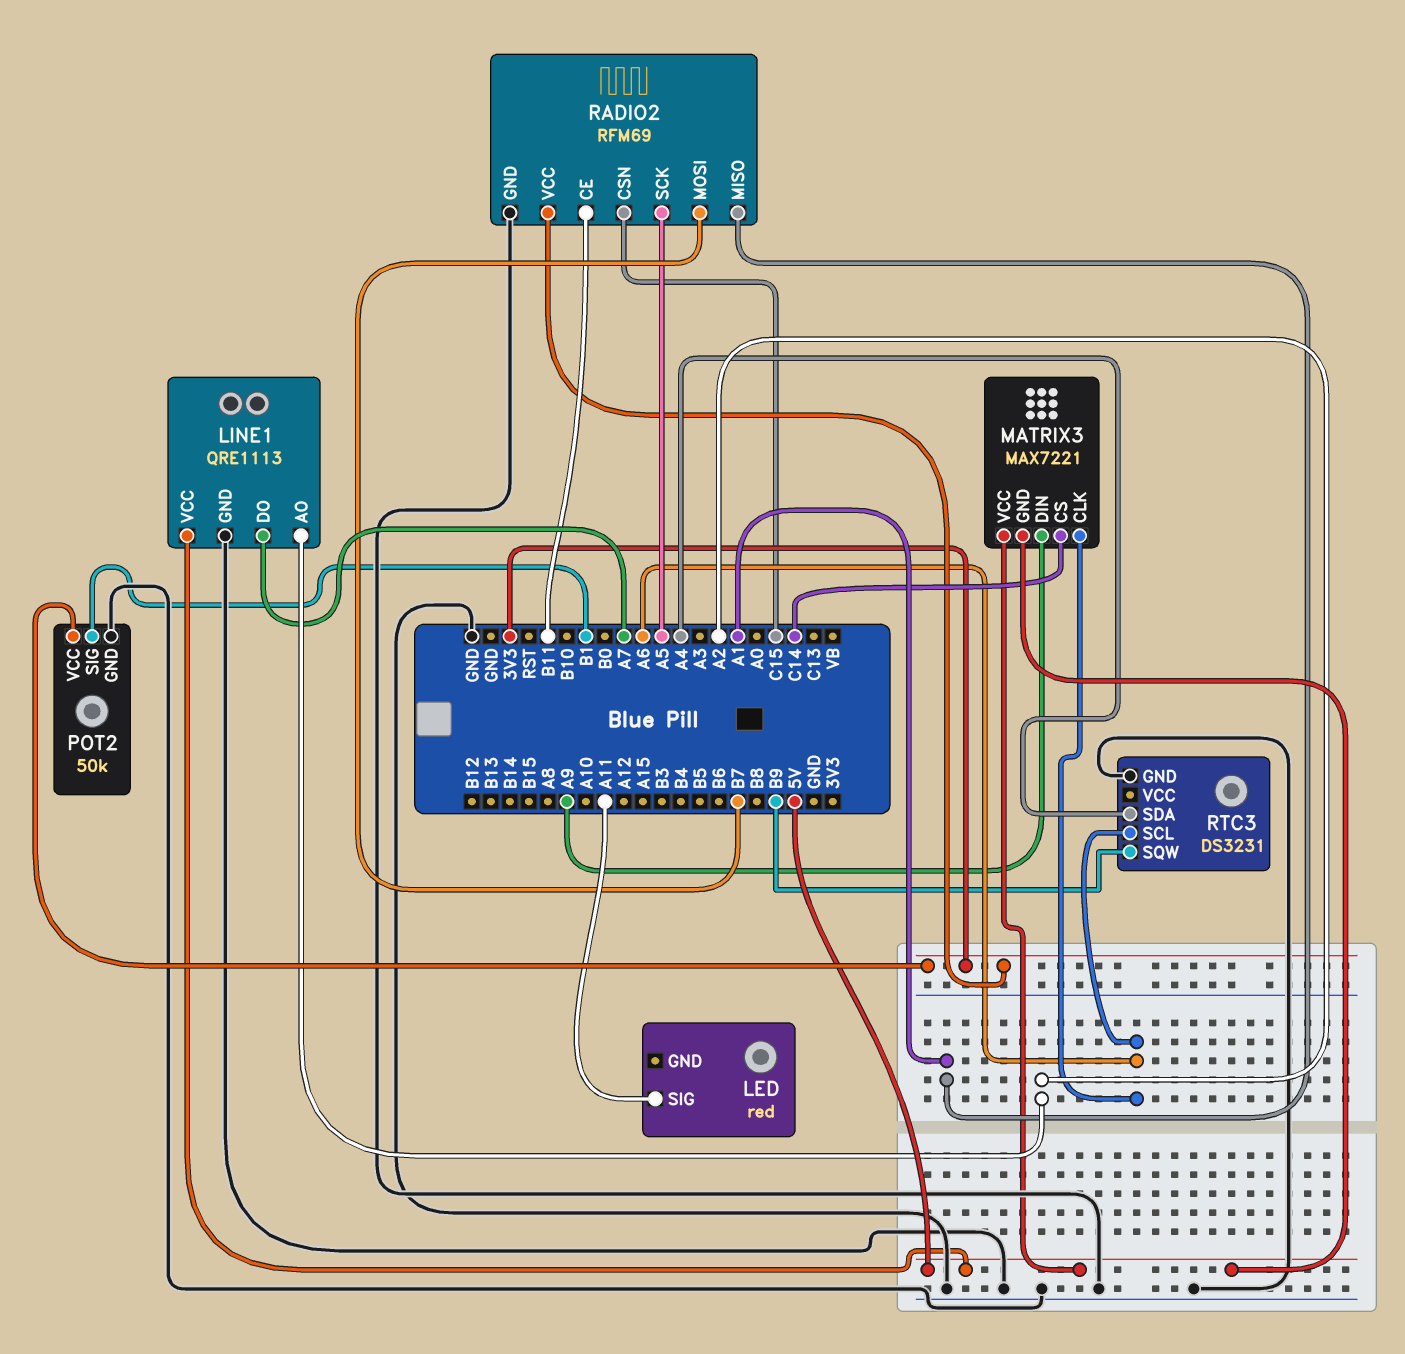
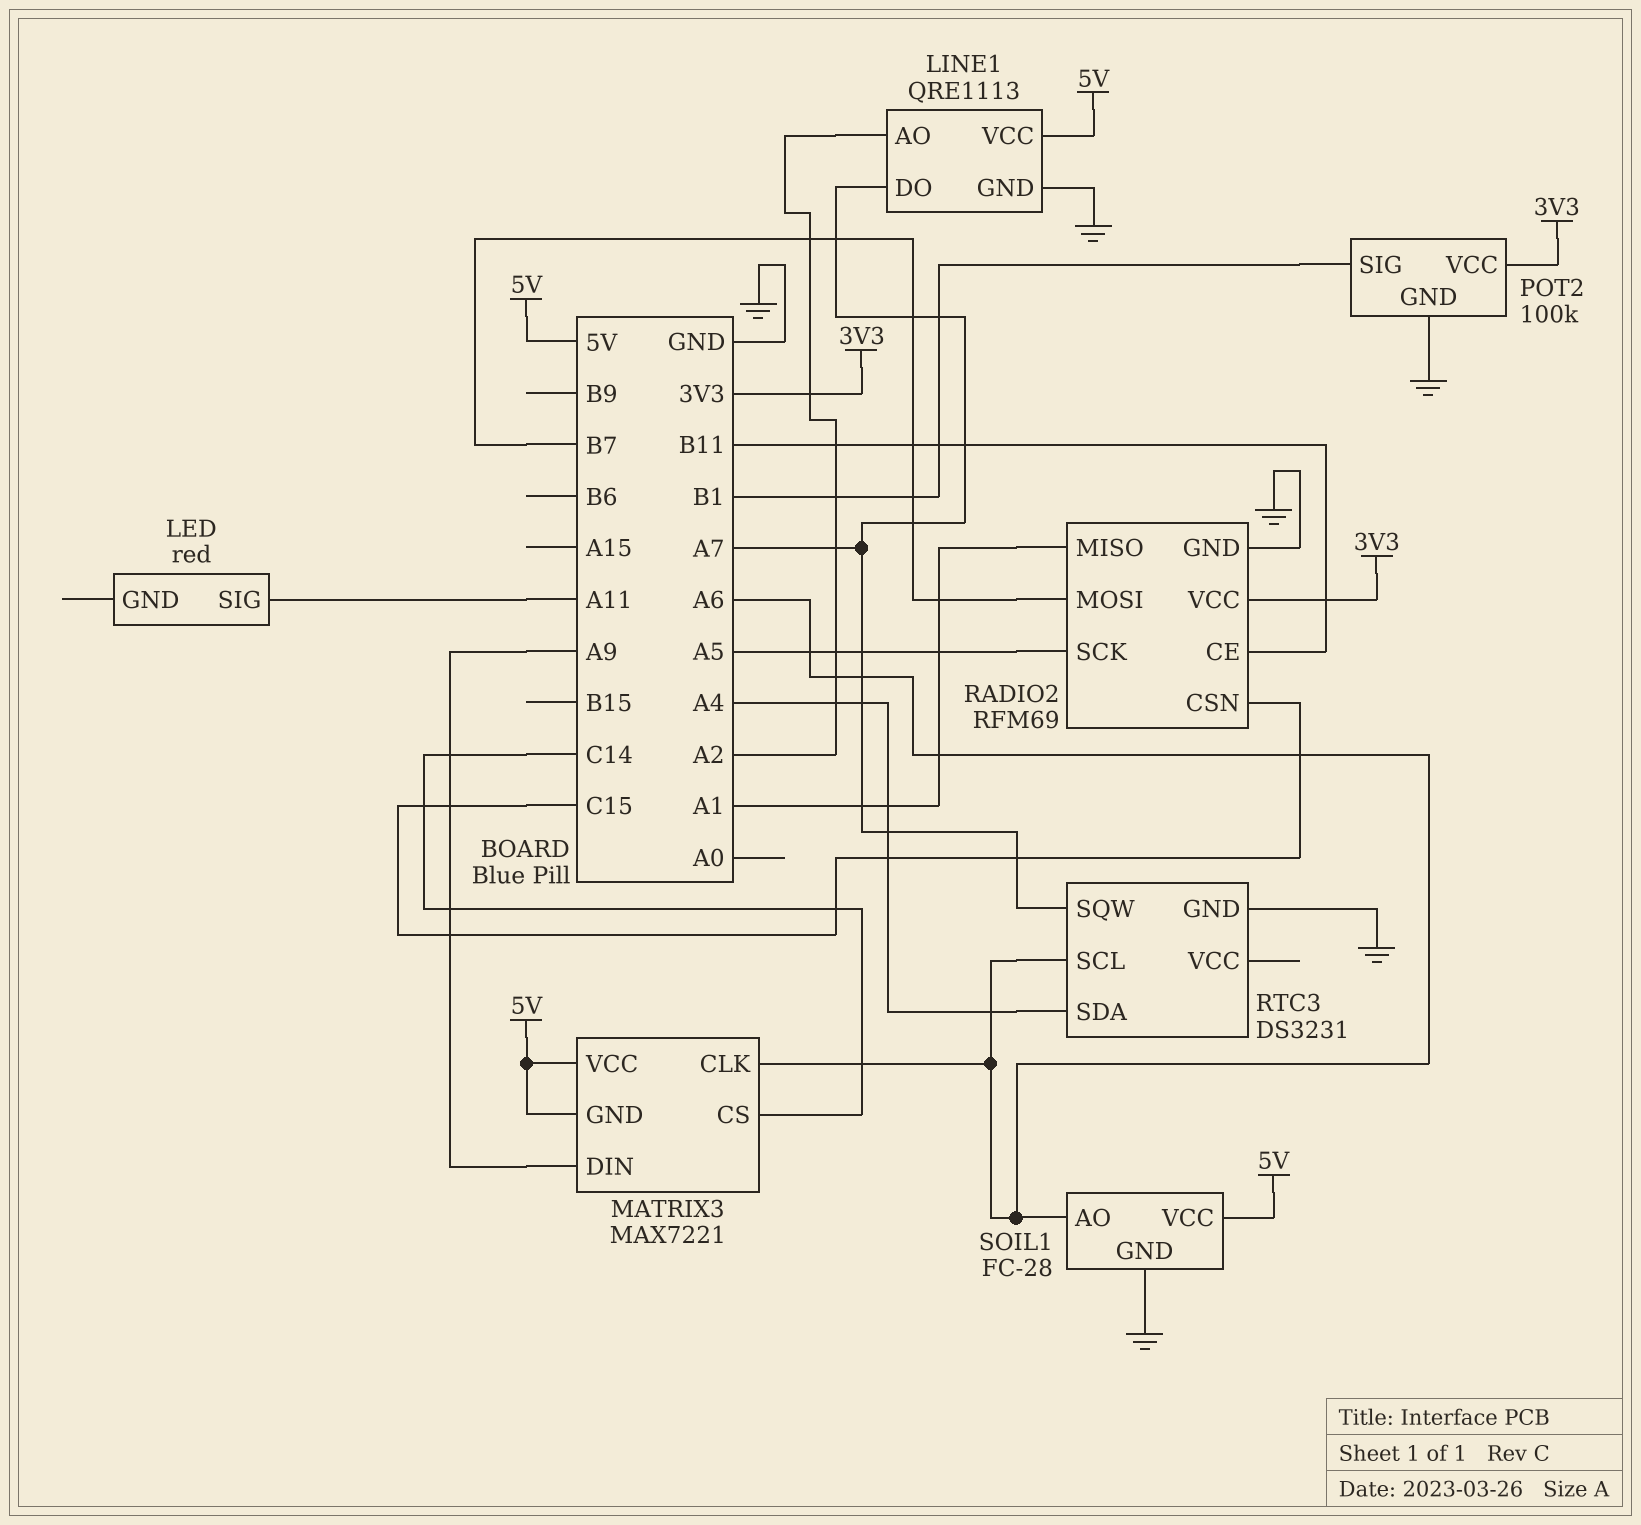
POT2: 50k -> 100k
RTC3 pin SQW: B9 -> A7
SOIL1: none -> FC-28
SOIL1 pin AO: none -> A6
SOIL1 pin GND: none -> GND
SOIL1 pin VCC: none -> 5V

